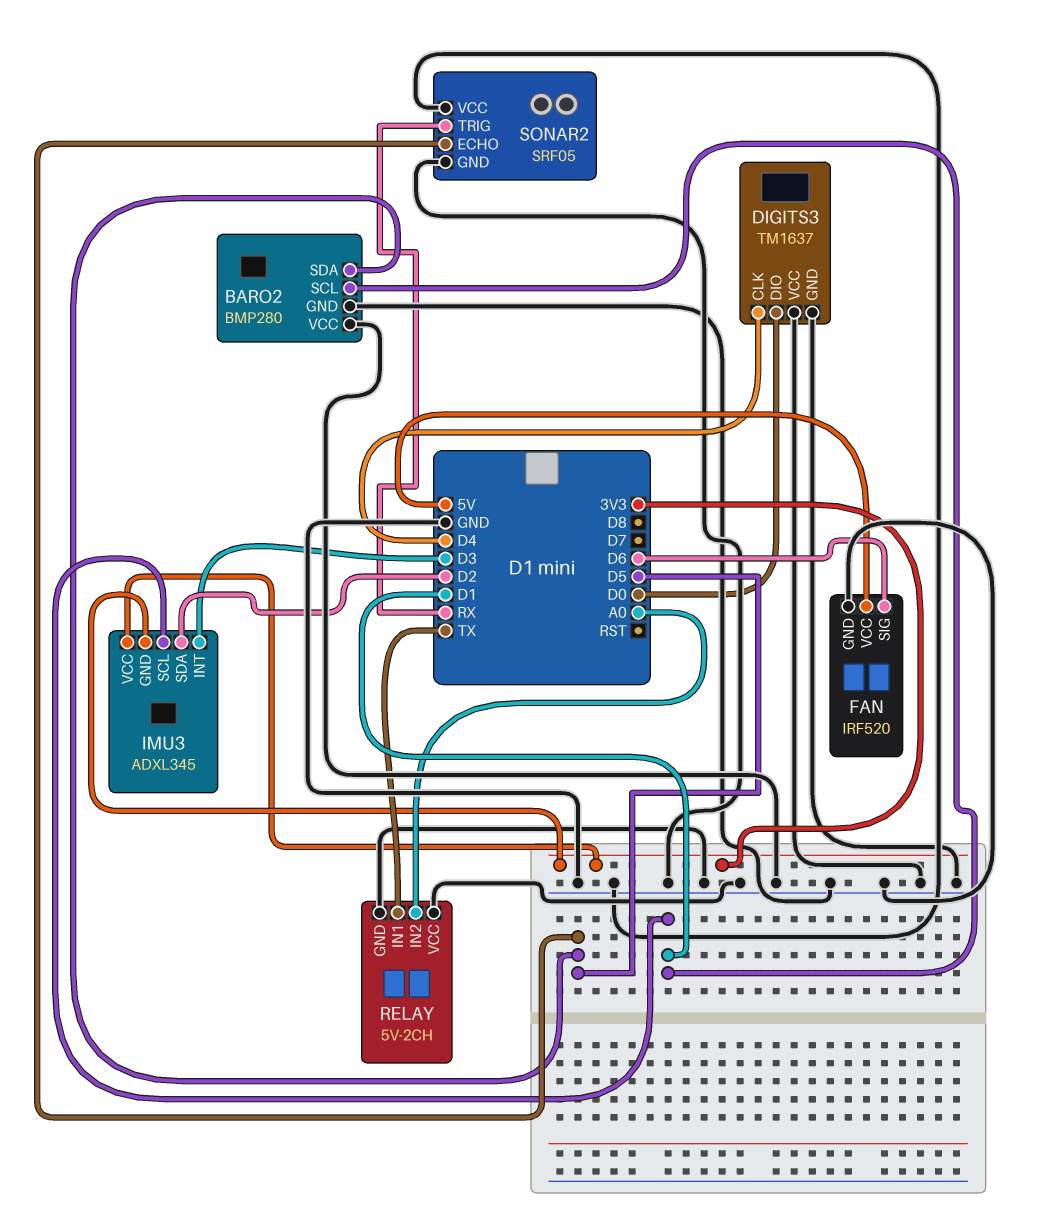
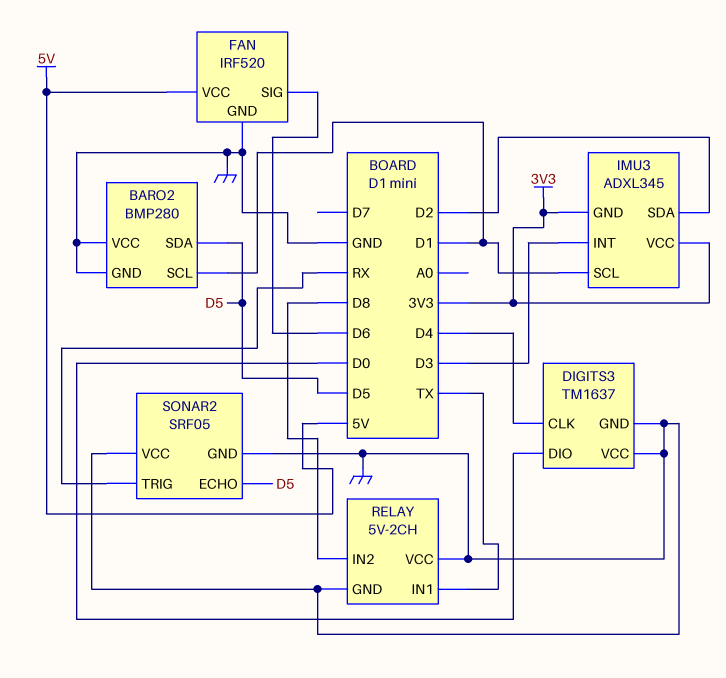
RELAY pin IN2: A0 -> D8

